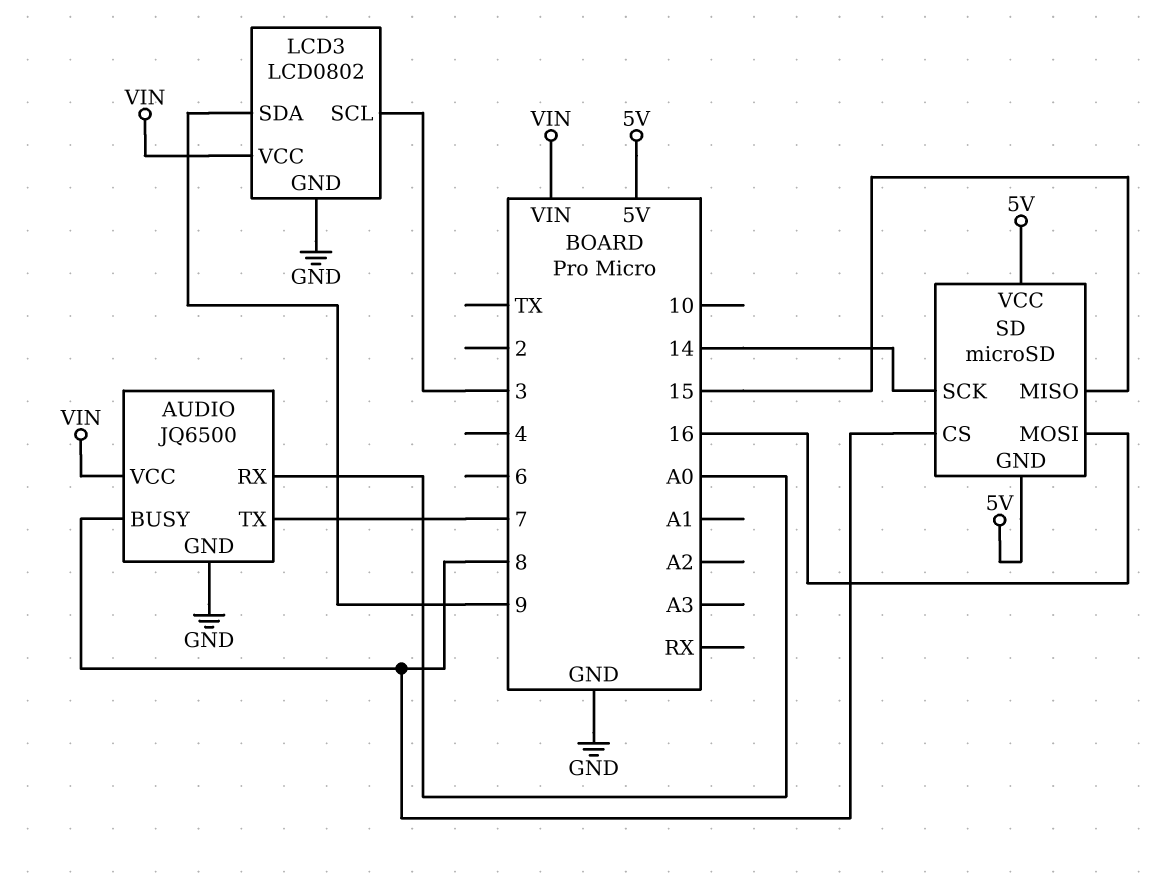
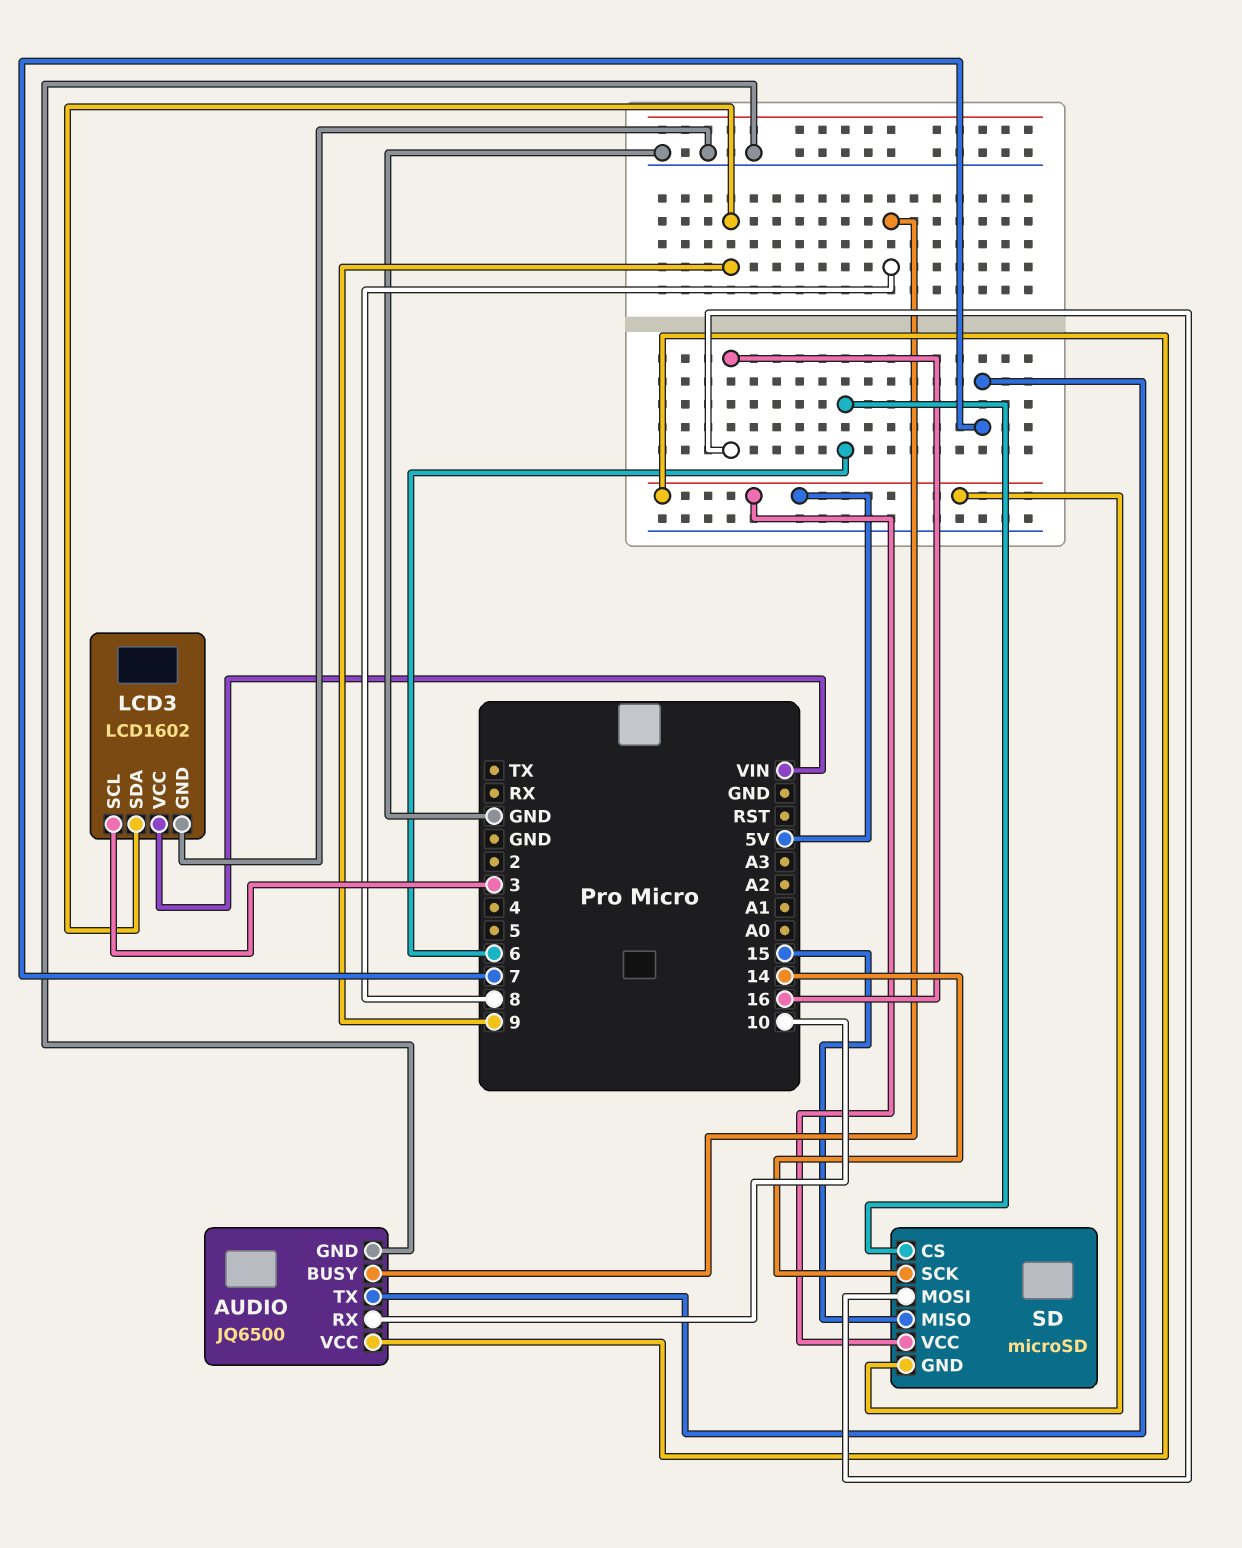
AUDIO pin RX: A0 -> 10
AUDIO pin VCC: VIN -> 5V
LCD3: LCD0802 -> LCD1602
SD pin CS: 8 -> 6

